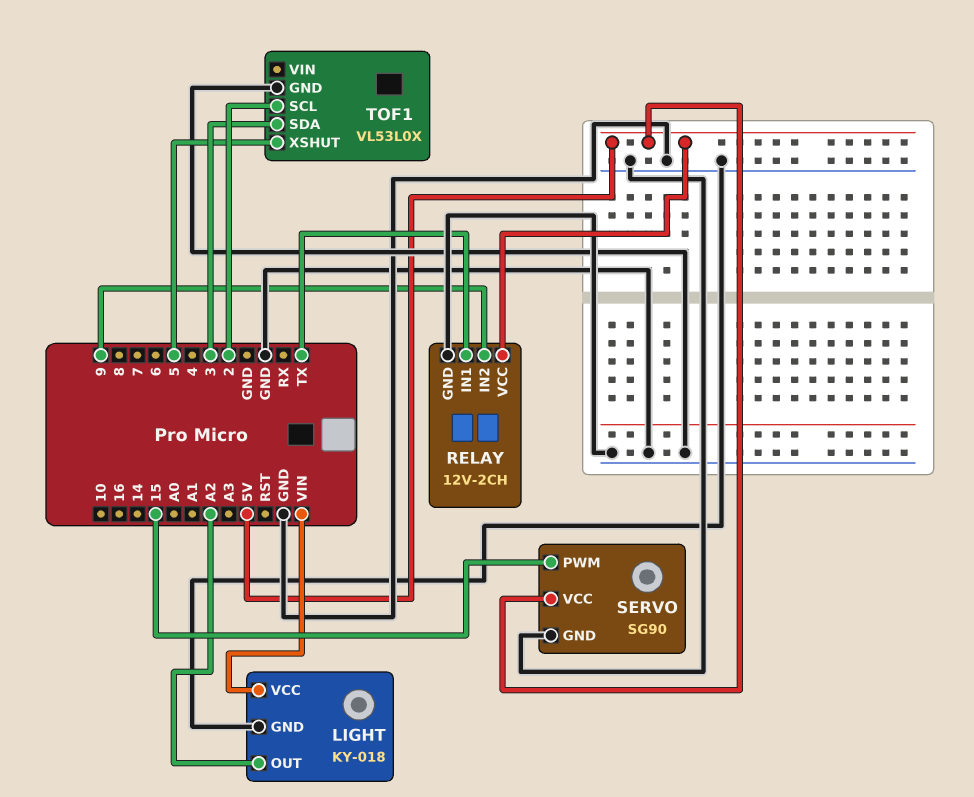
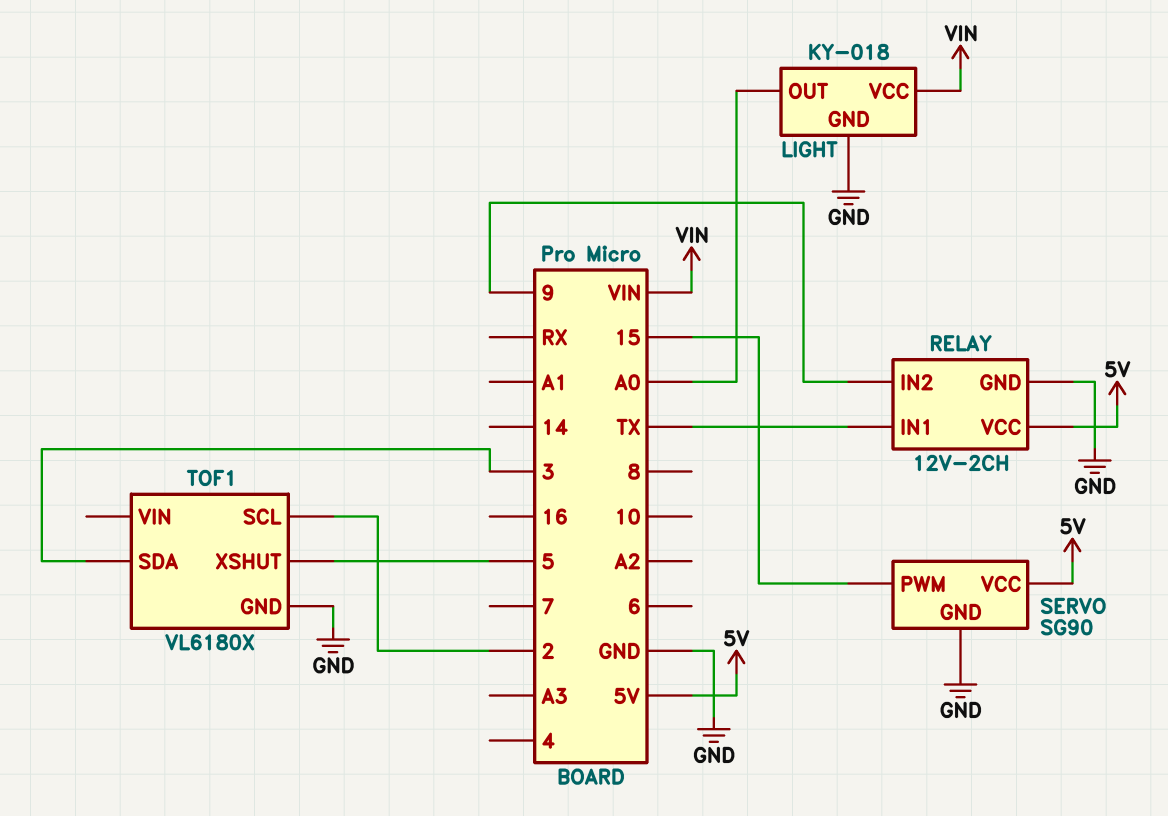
LIGHT pin OUT: A2 -> A0
TOF1: VL53L0X -> VL6180X

